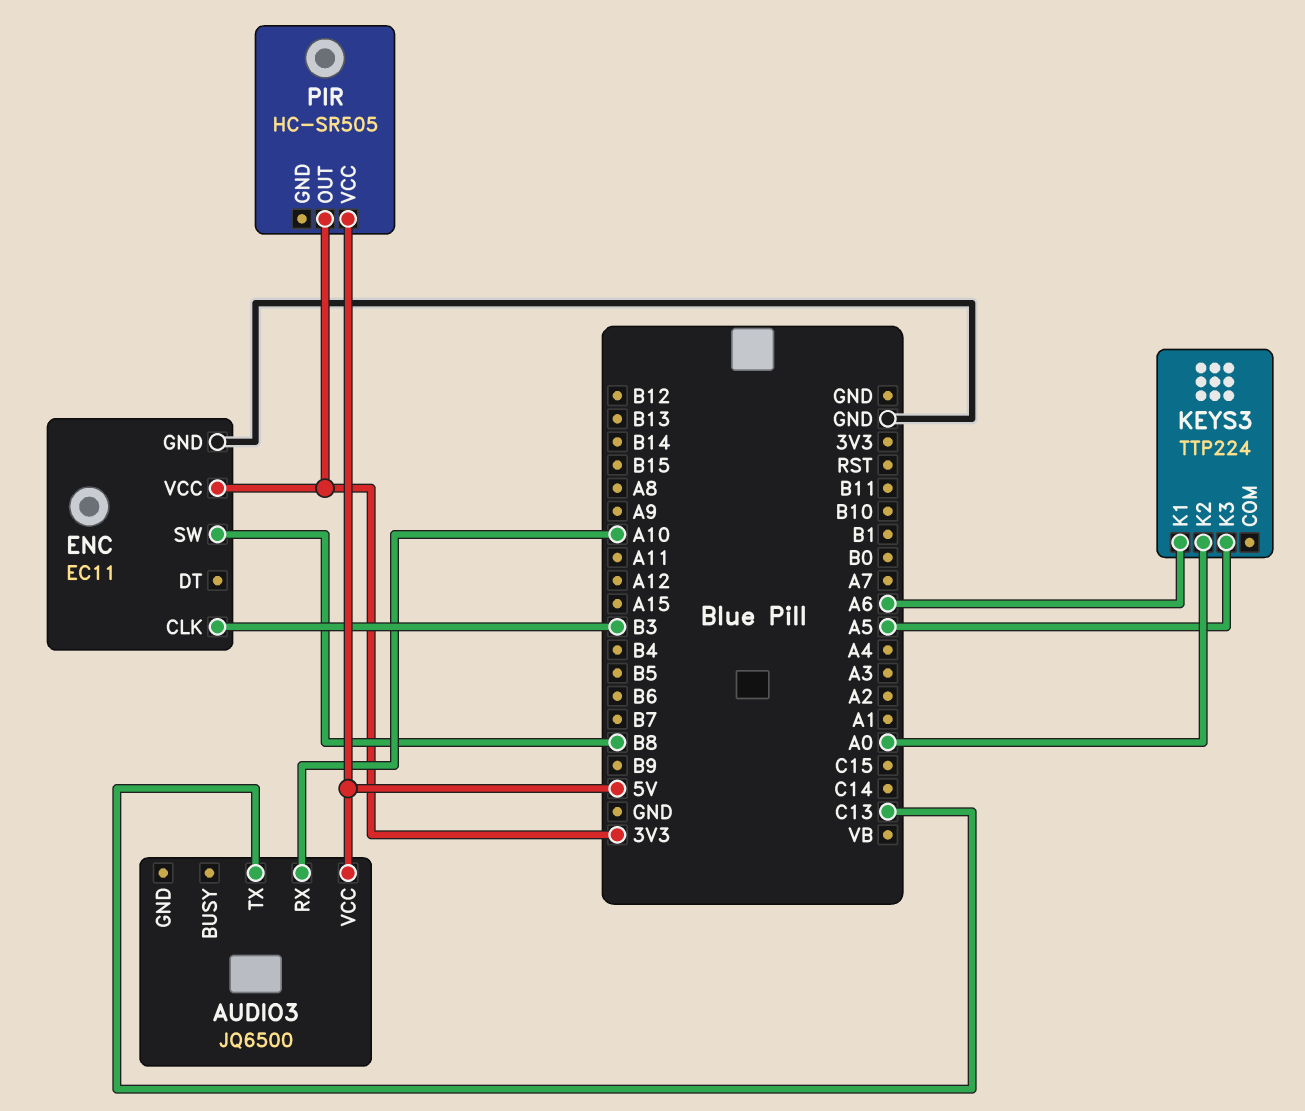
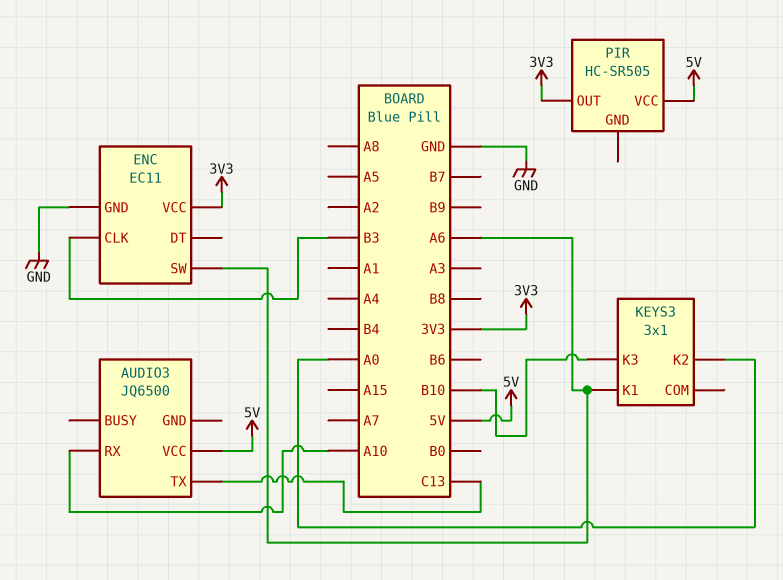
ENC pin SW: B8 -> A6
KEYS3: TTP224 -> 3x1
KEYS3 pin K3: A5 -> B10

